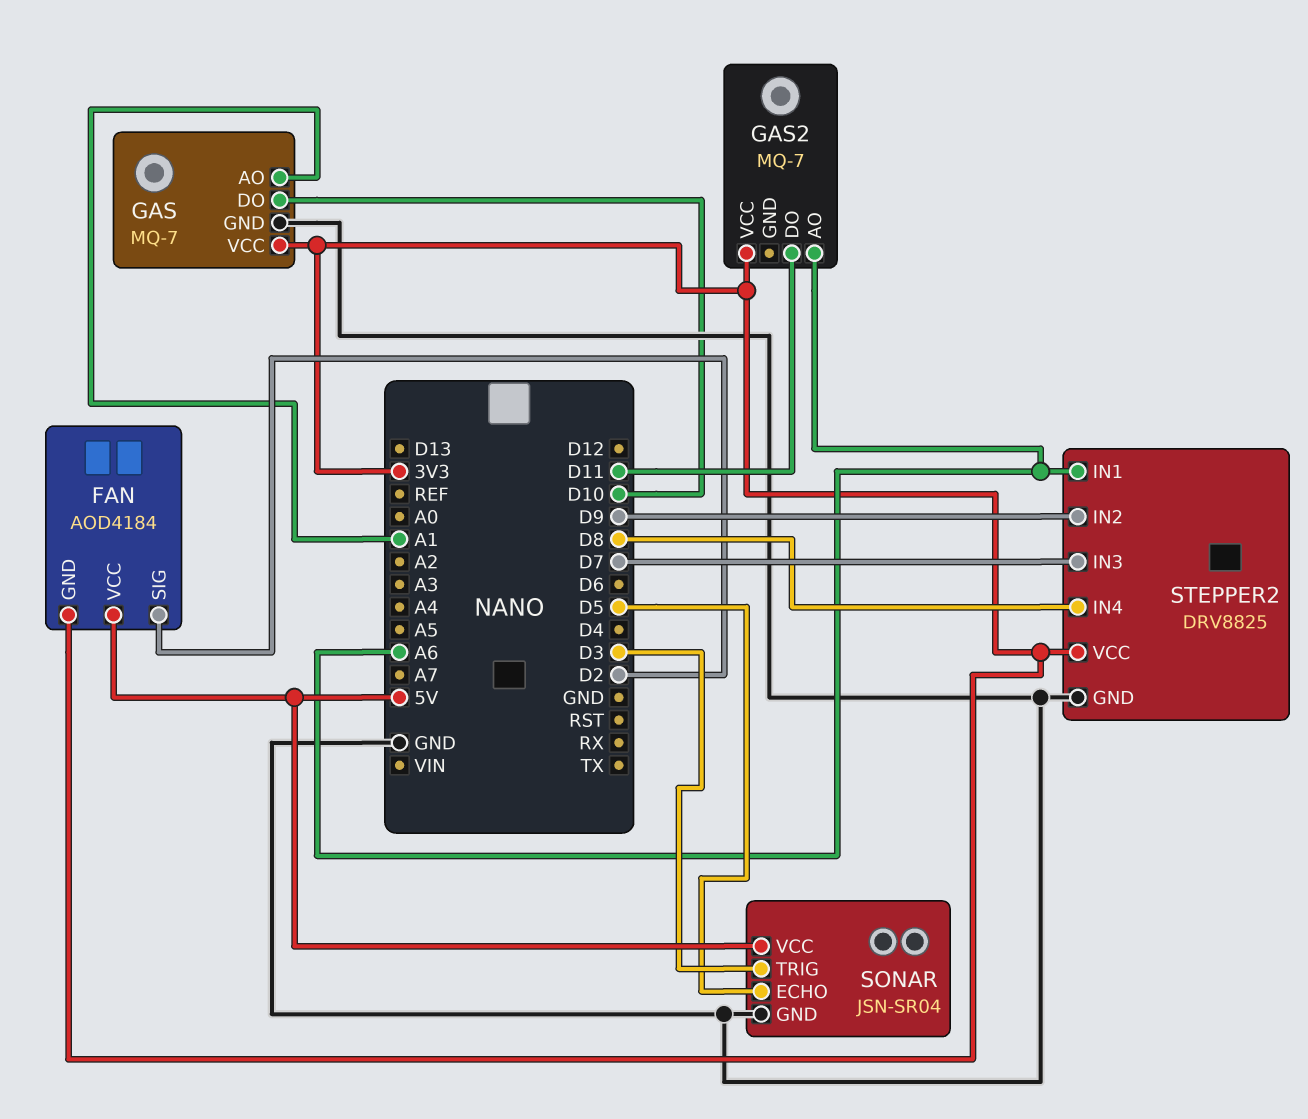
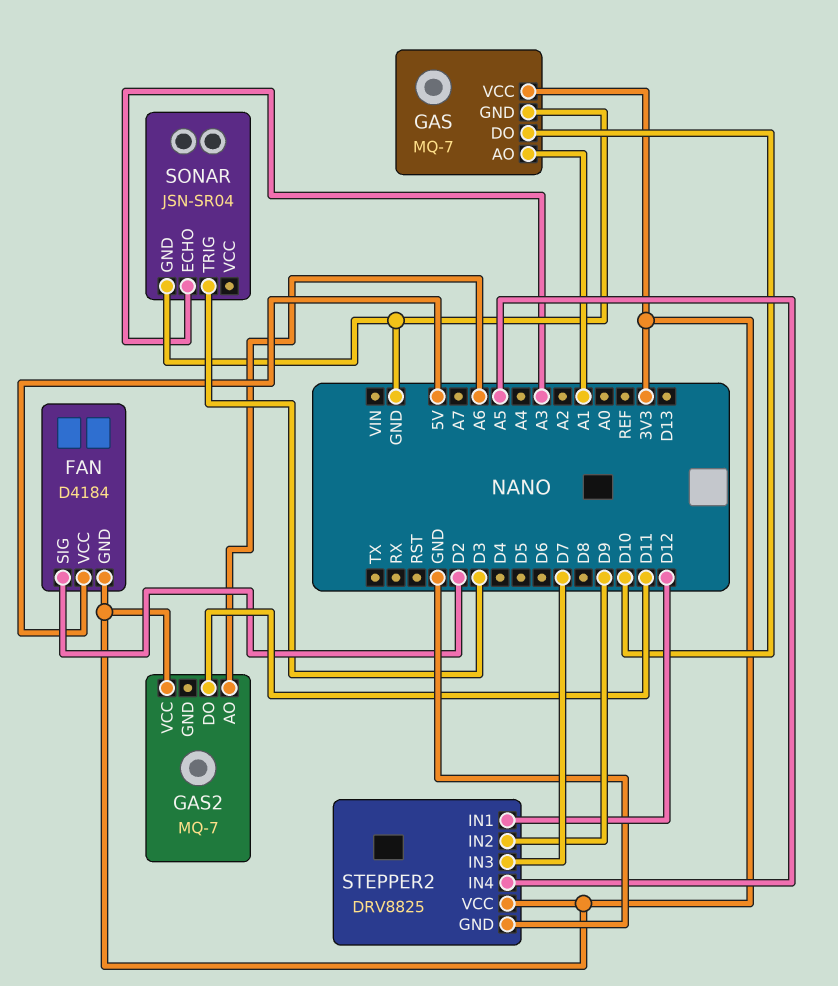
FAN: AOD4184 -> D4184
SONAR pin ECHO: D5 -> A3
SONAR pin VCC: 5V -> none
STEPPER2 pin IN1: A6 -> D12
STEPPER2 pin IN4: D8 -> A5

